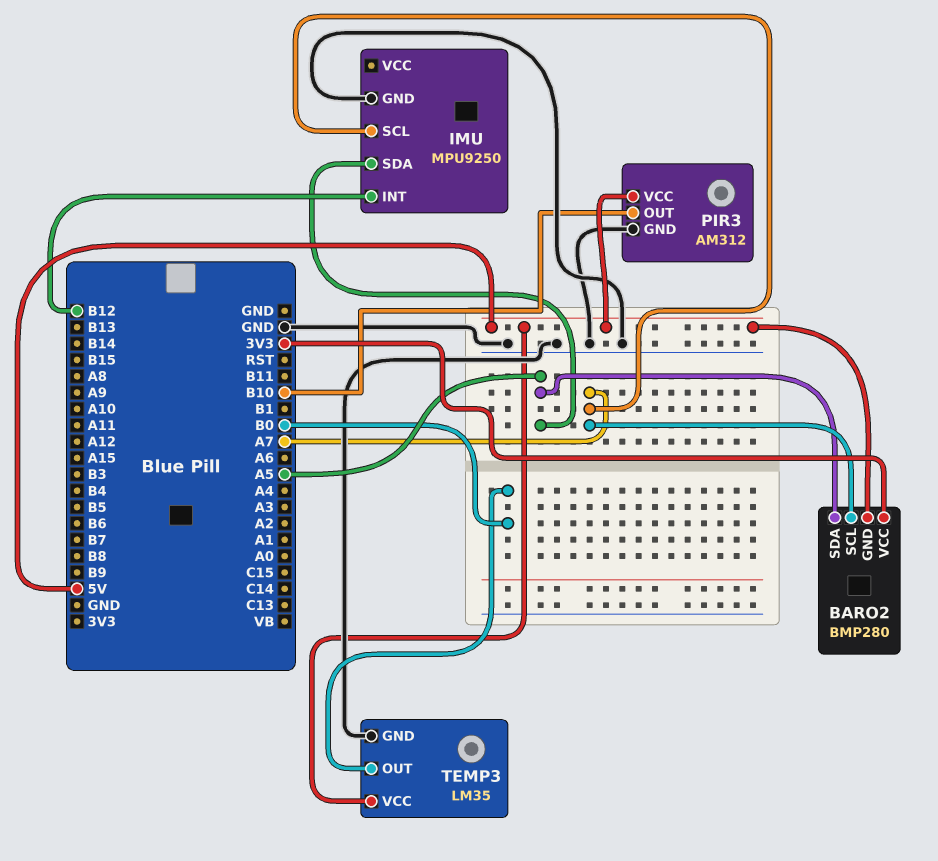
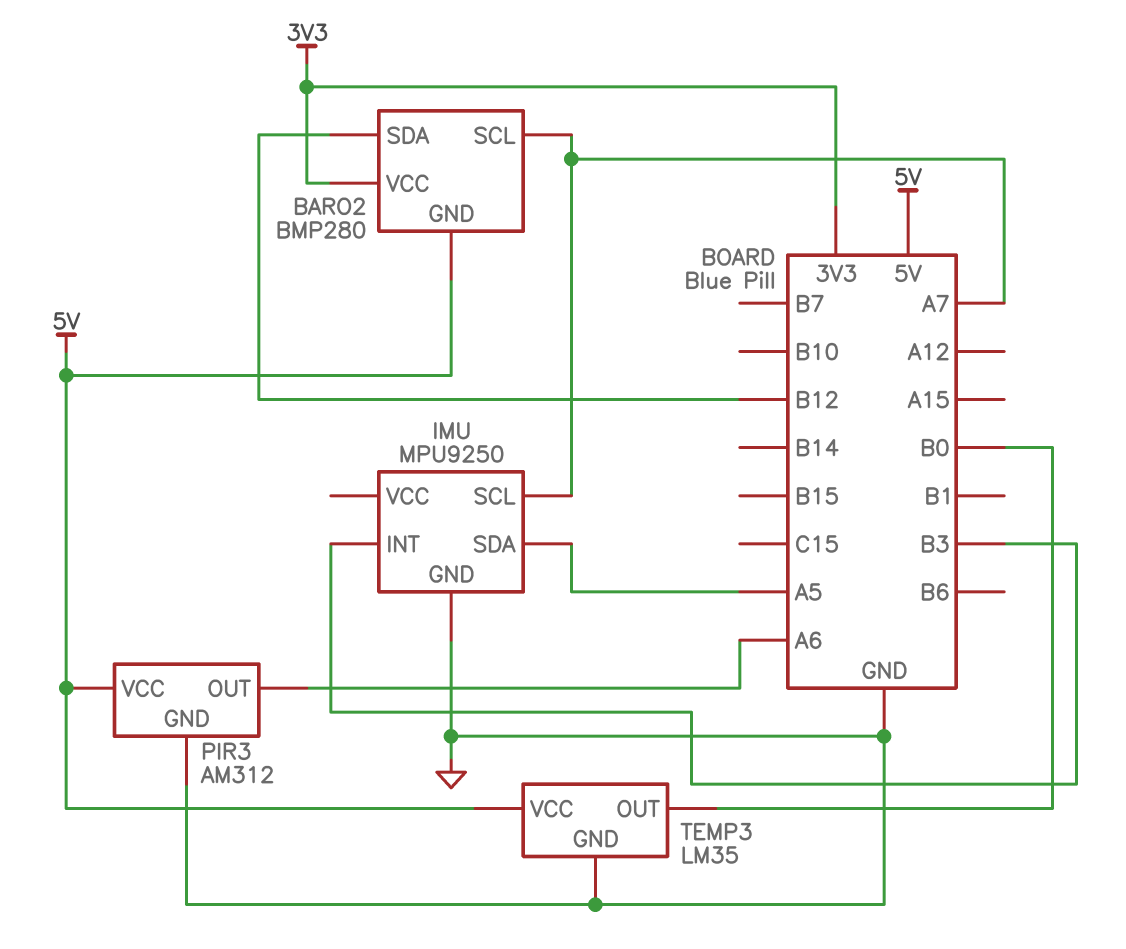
BARO2 pin SDA: A5 -> B12
IMU pin INT: B12 -> B3
PIR3 pin OUT: B10 -> A6

